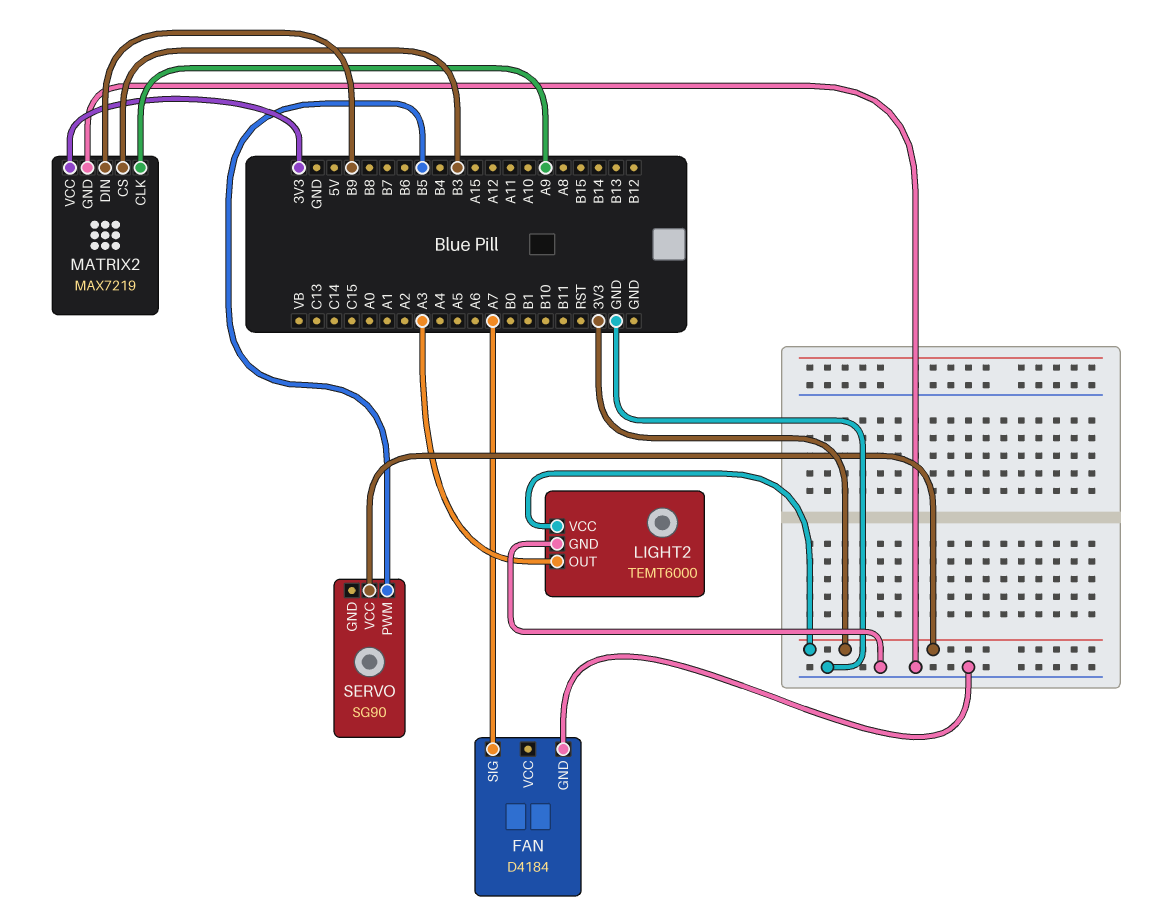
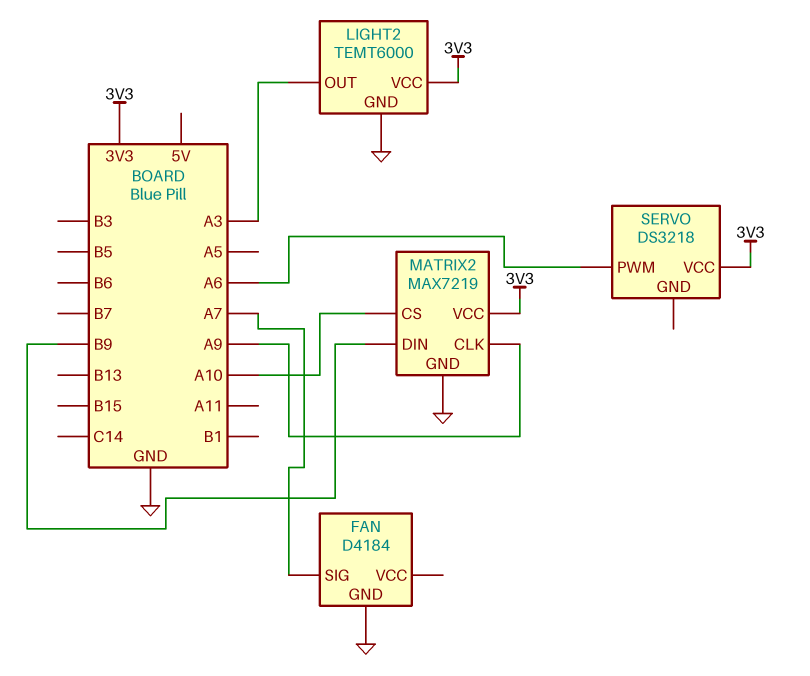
MATRIX2 pin CS: B3 -> A10
SERVO: SG90 -> DS3218
SERVO pin PWM: B5 -> A6

